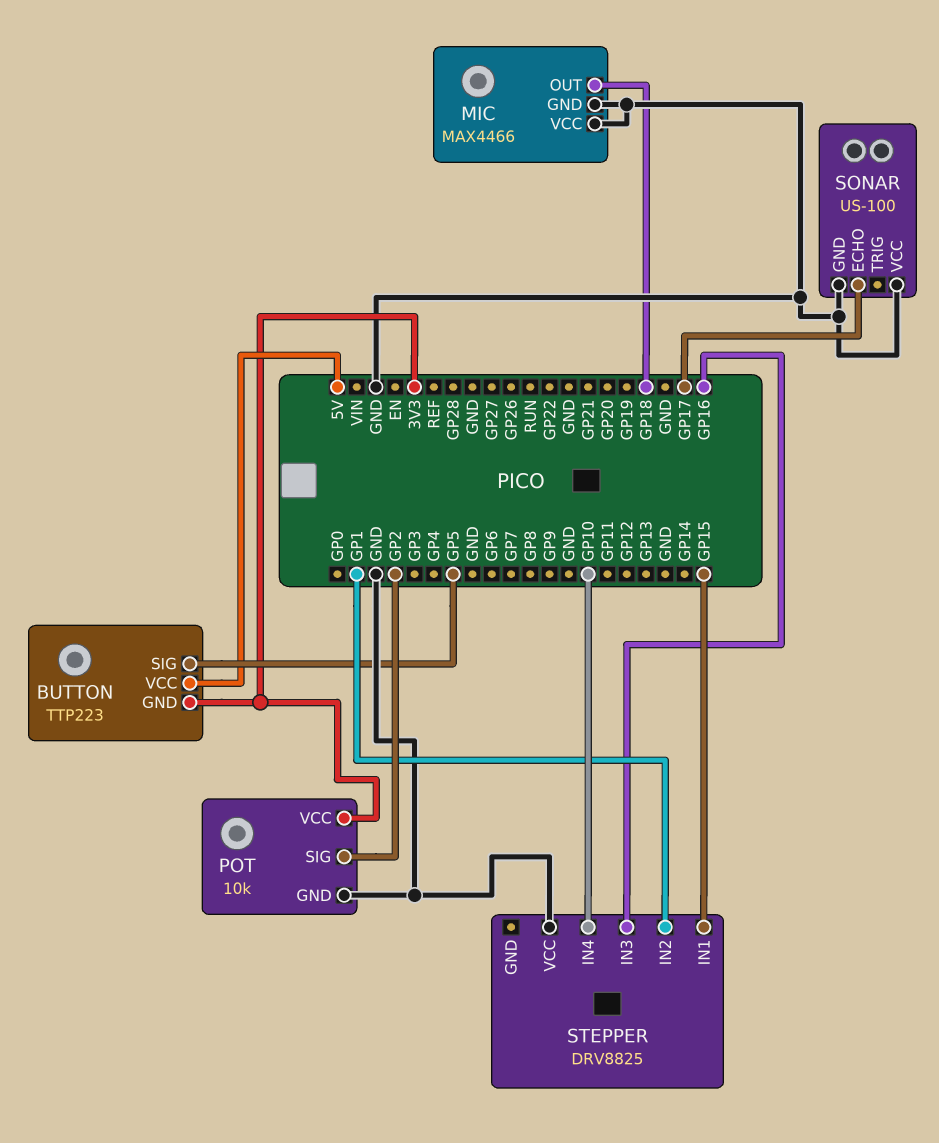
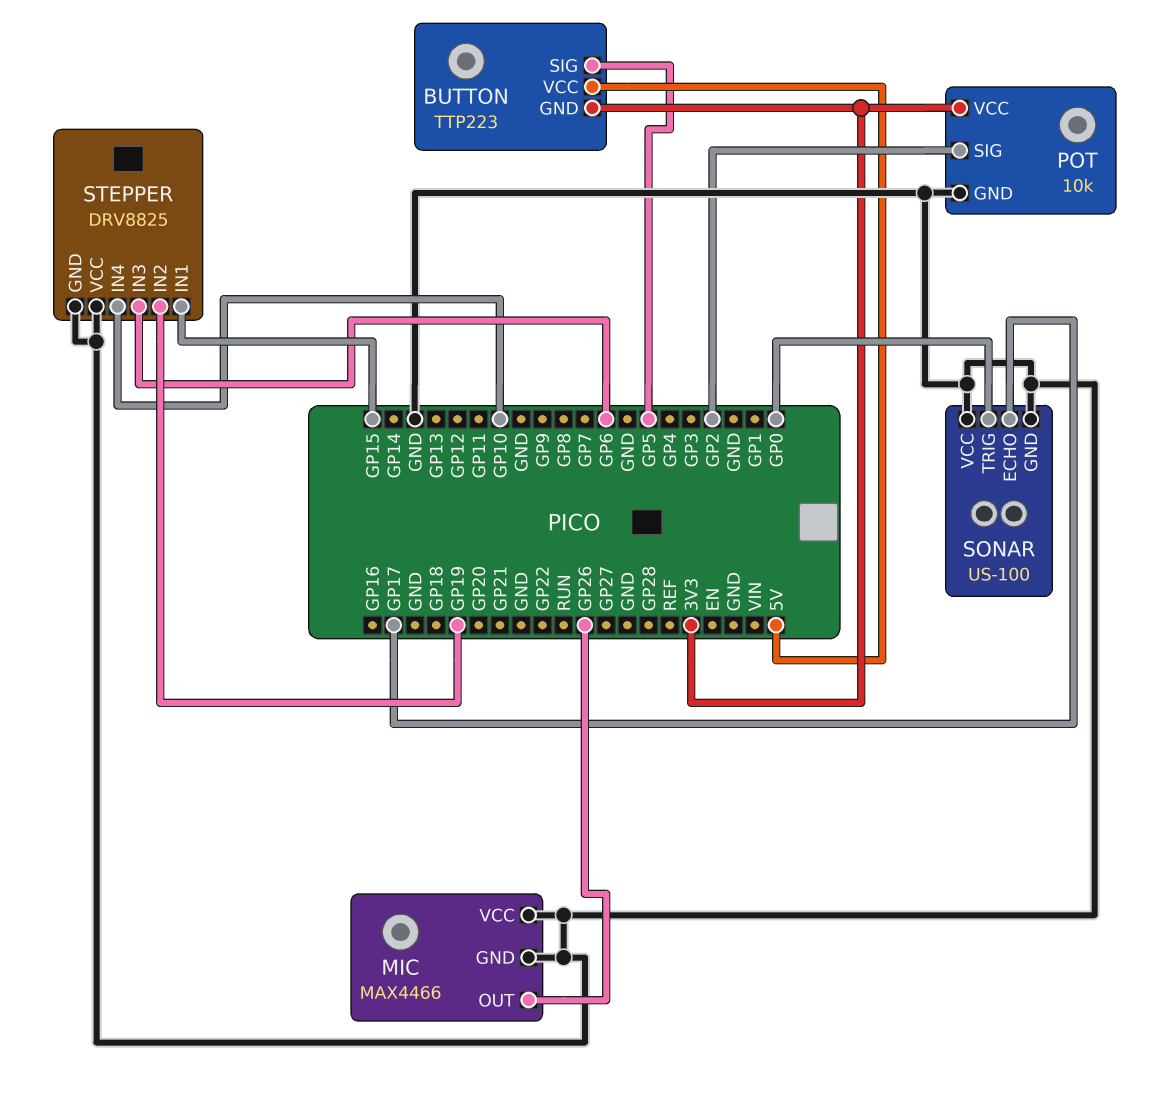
MIC pin OUT: GP18 -> GP26
SONAR pin TRIG: none -> GP0
STEPPER pin GND: none -> GND
STEPPER pin IN2: GP1 -> GP19
STEPPER pin IN3: GP16 -> GP6

